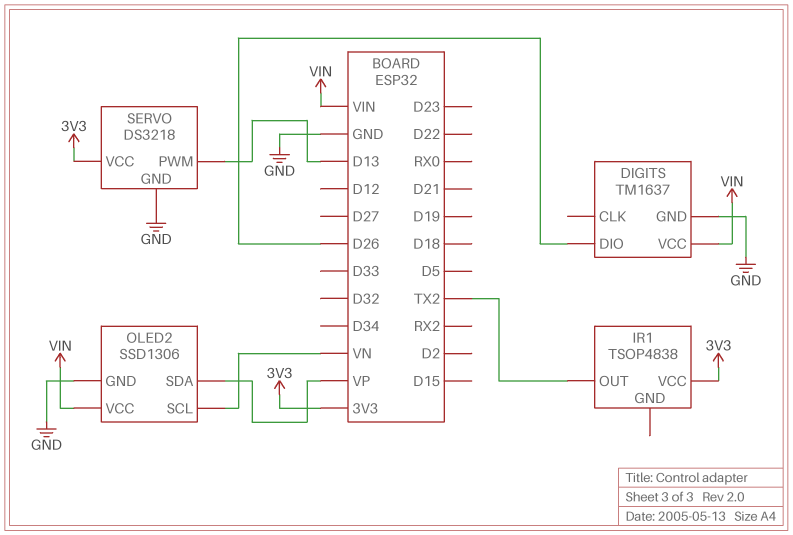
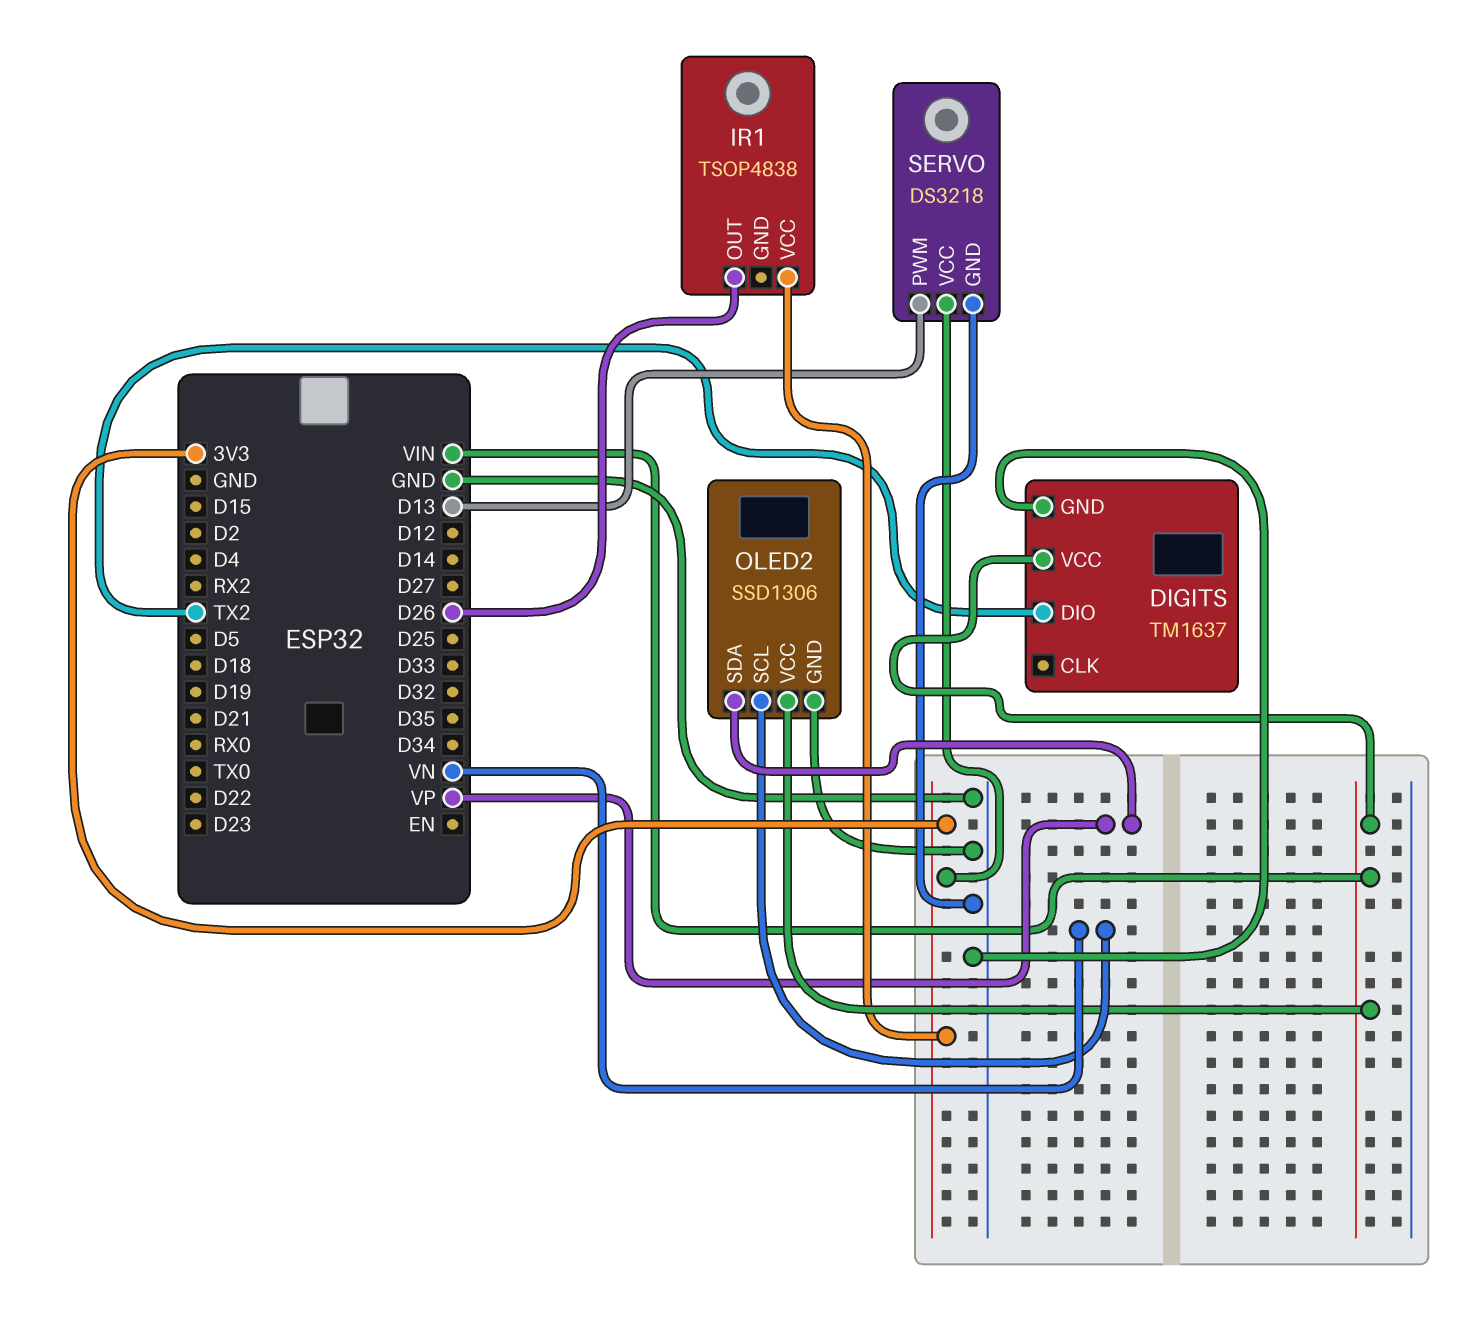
DIGITS pin DIO: D26 -> TX2
IR1 pin OUT: TX2 -> D26

